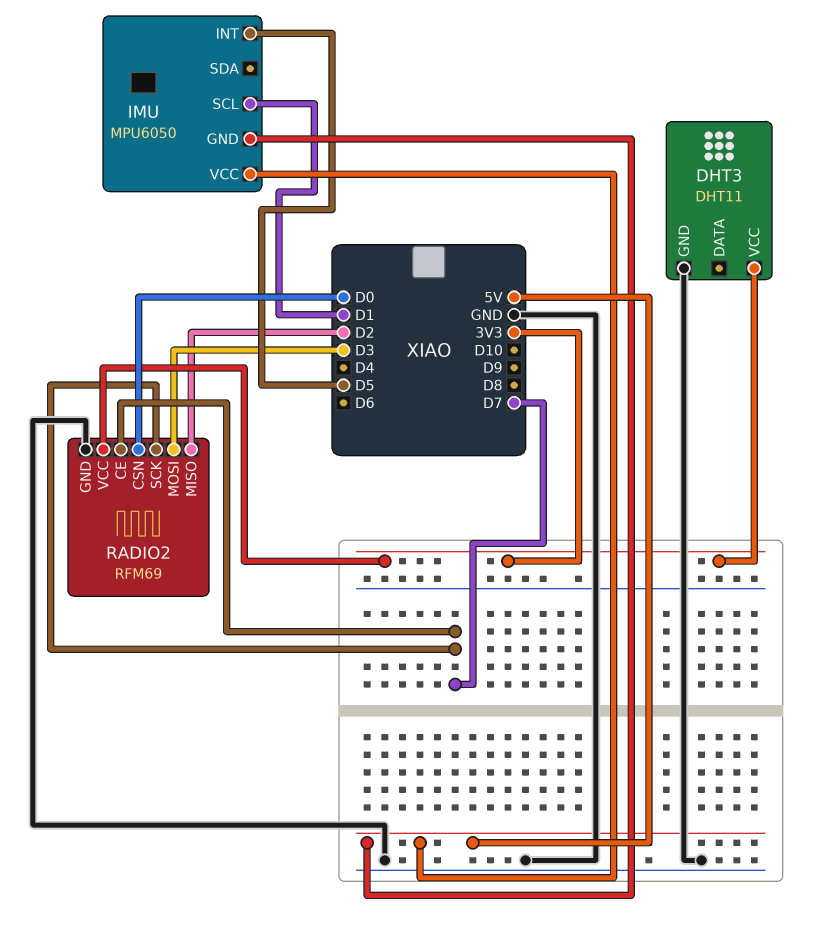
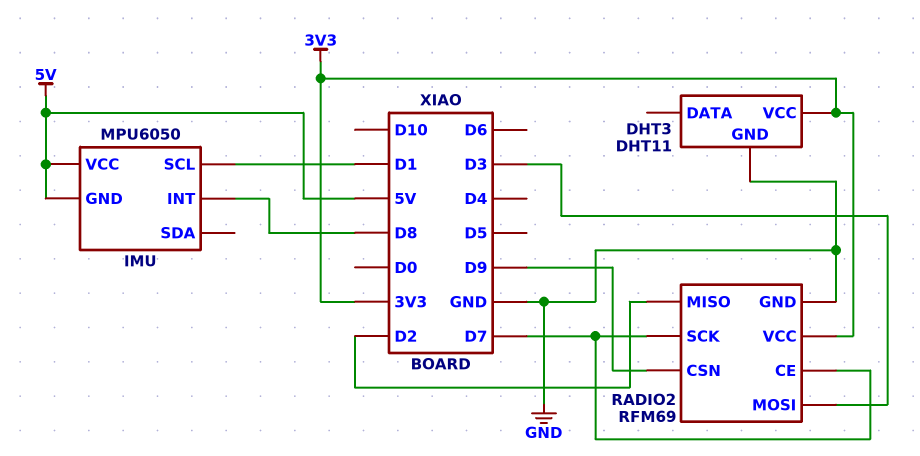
IMU pin INT: D5 -> D8
RADIO2 pin CSN: D0 -> D9

